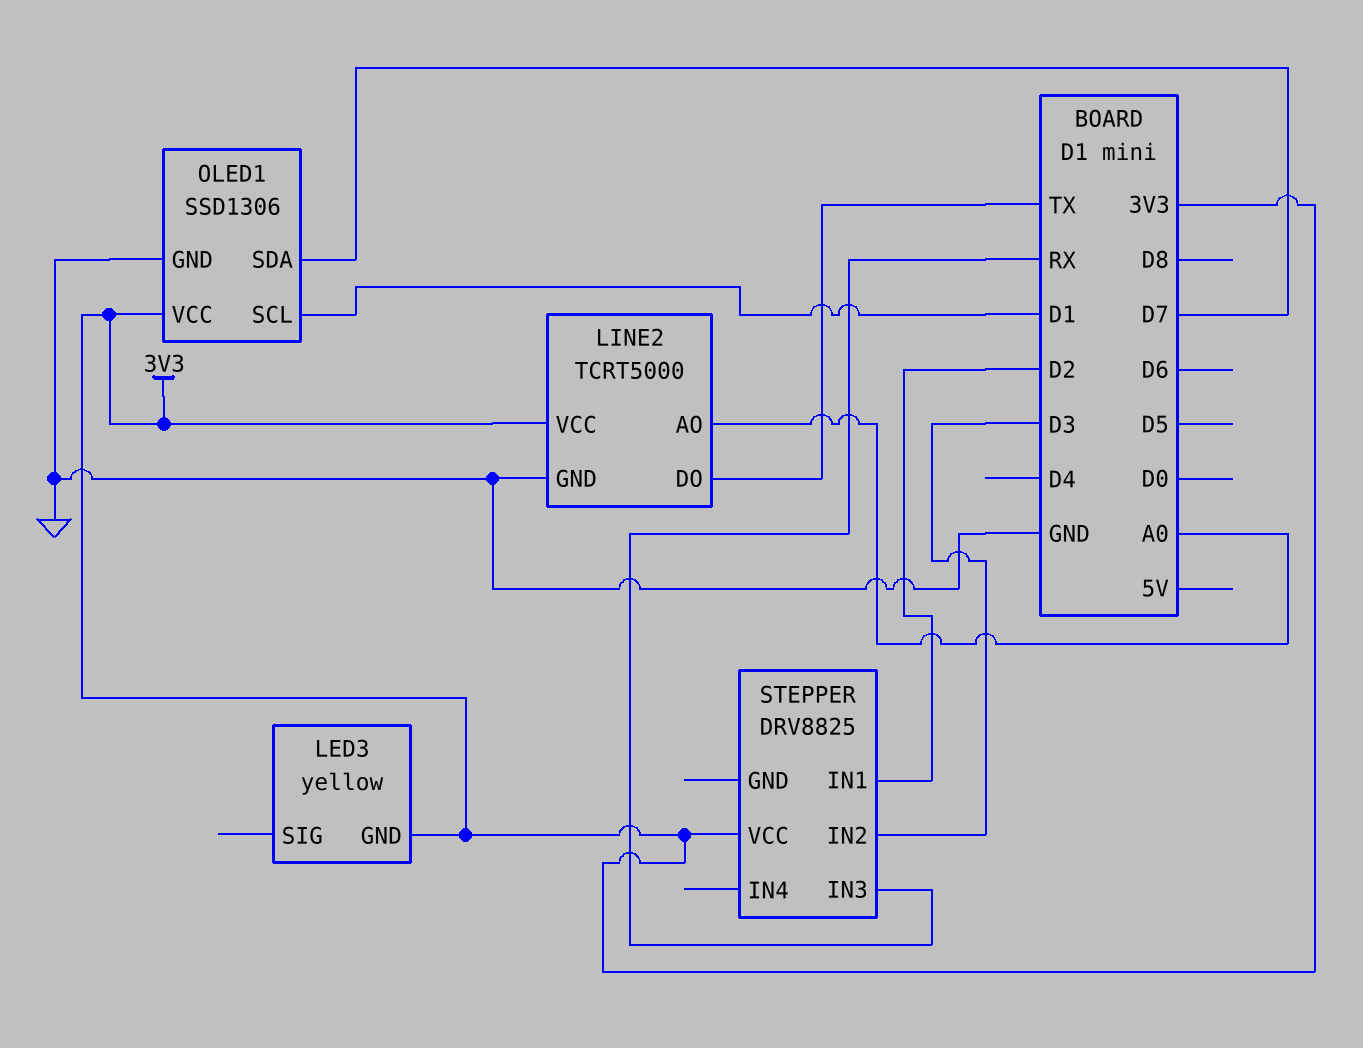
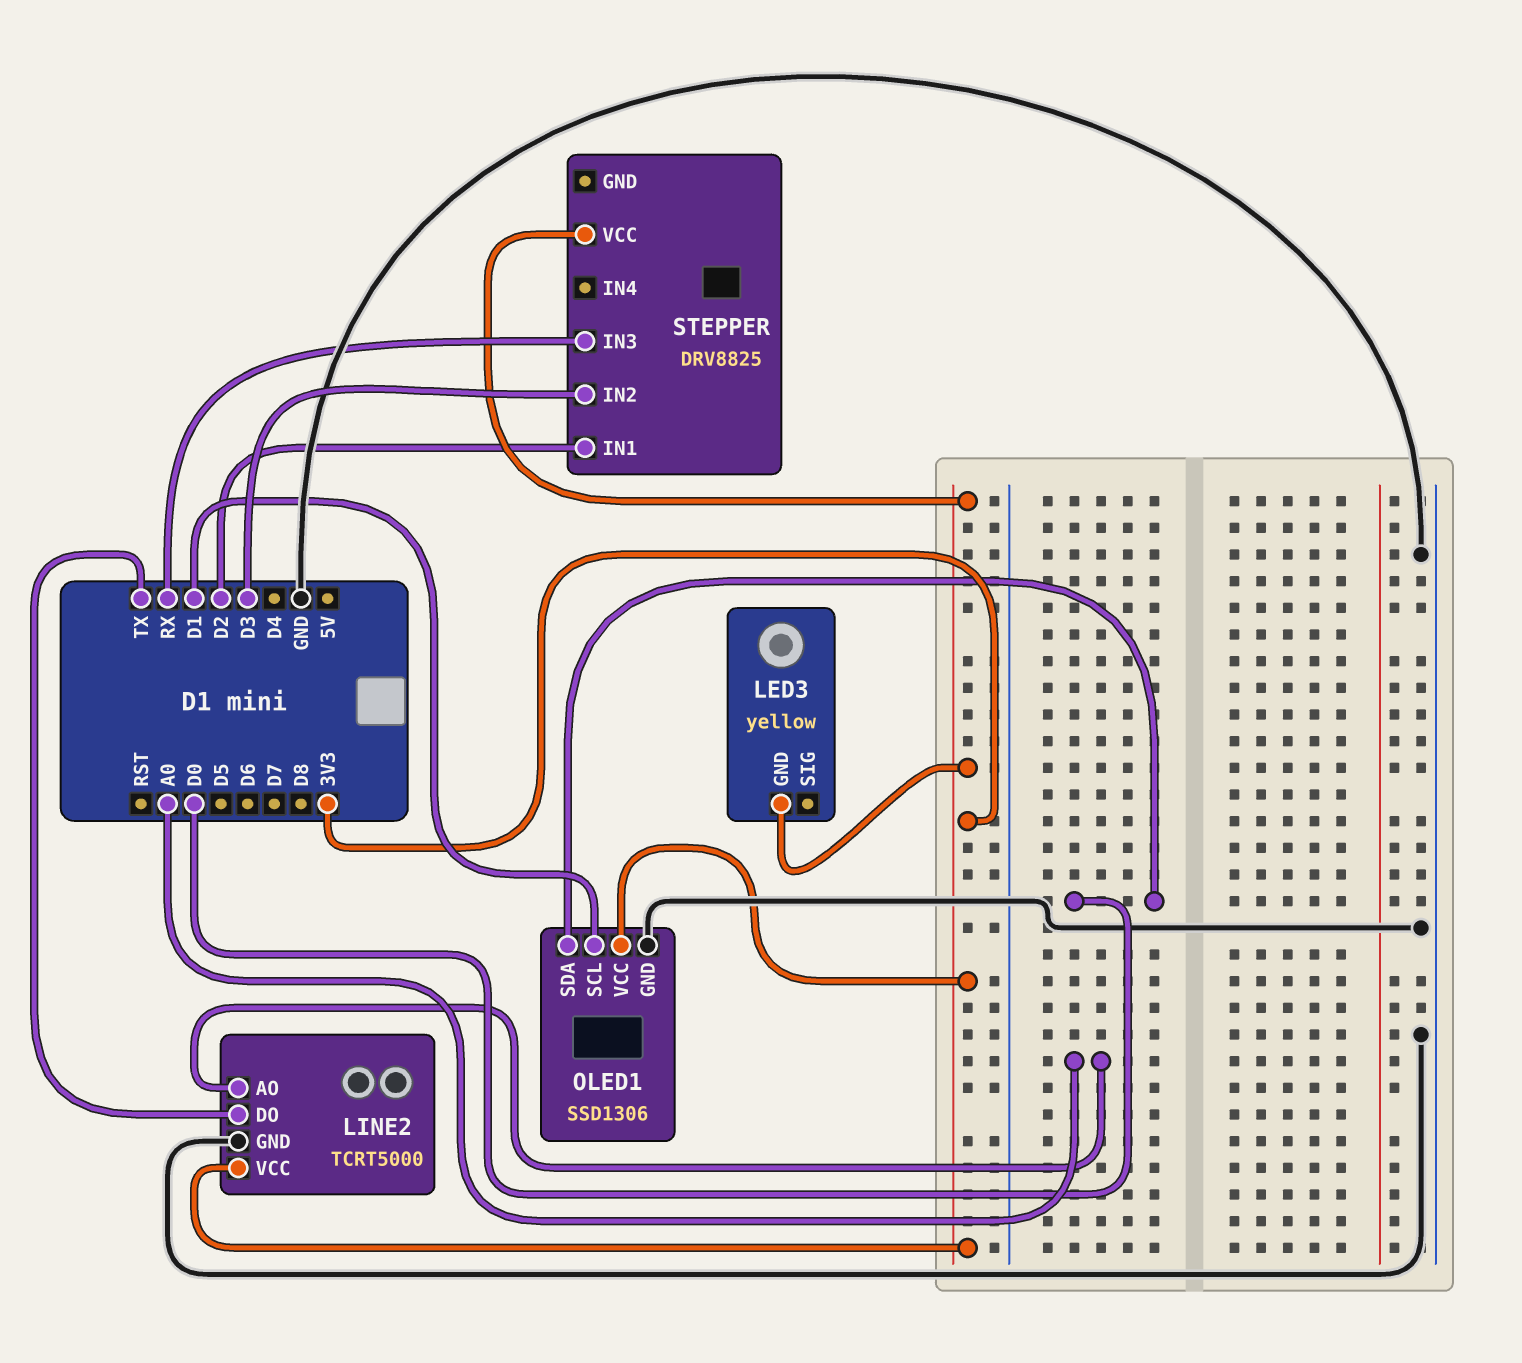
OLED1 pin SDA: D7 -> D0

